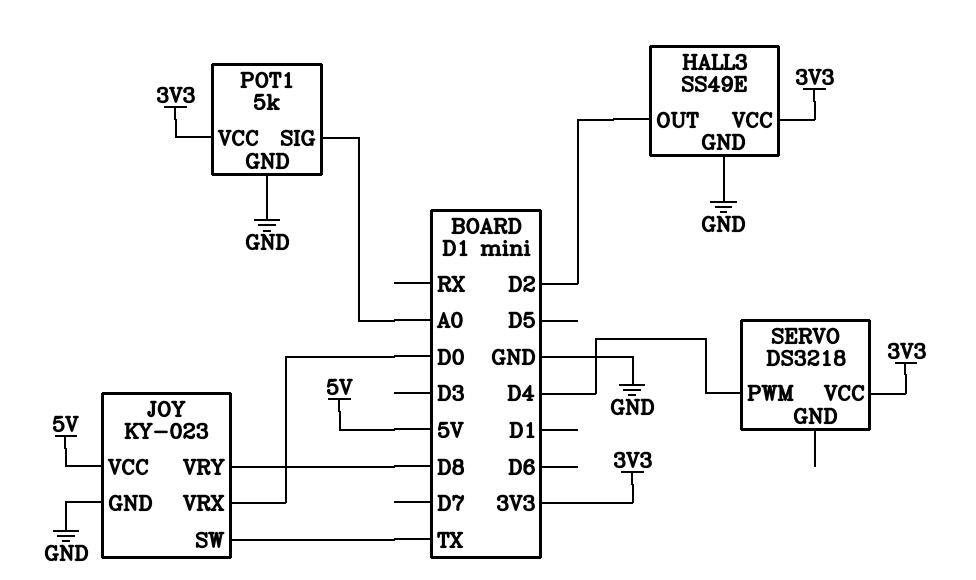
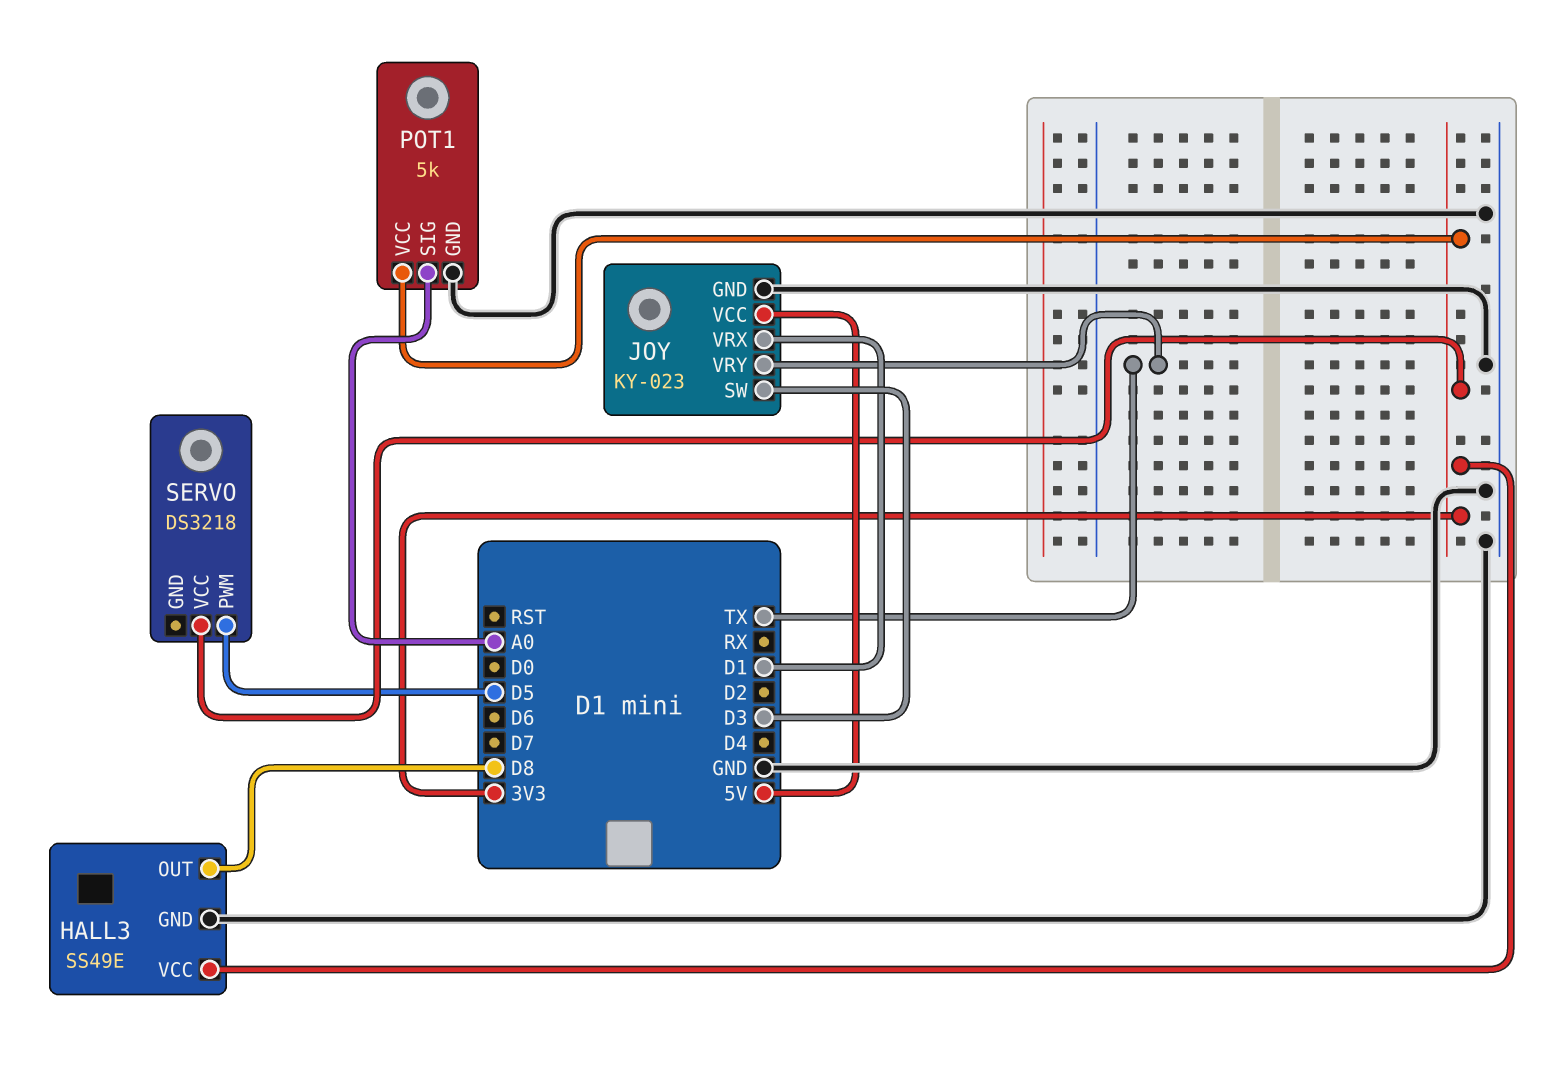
HALL3 pin OUT: D2 -> D8
JOY pin SW: TX -> D3
JOY pin VRX: D0 -> D1
JOY pin VRY: D8 -> TX
SERVO pin PWM: D4 -> D5

